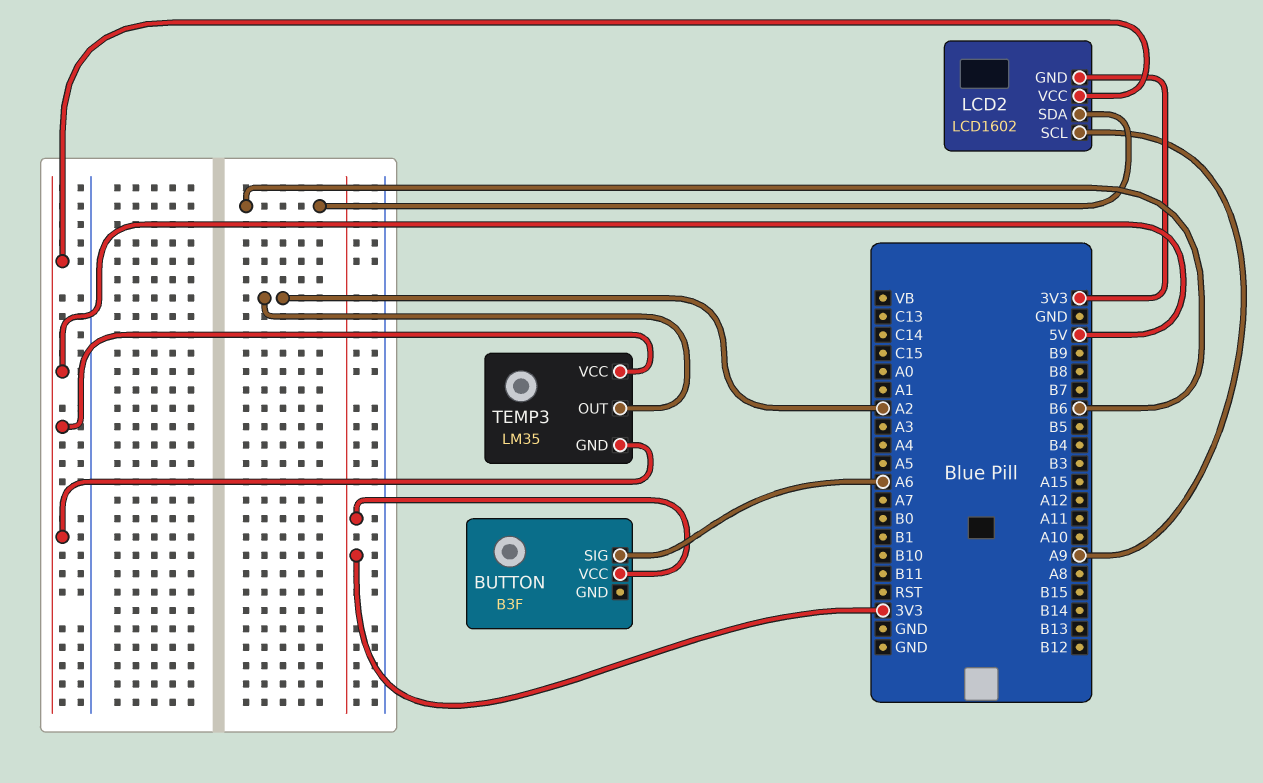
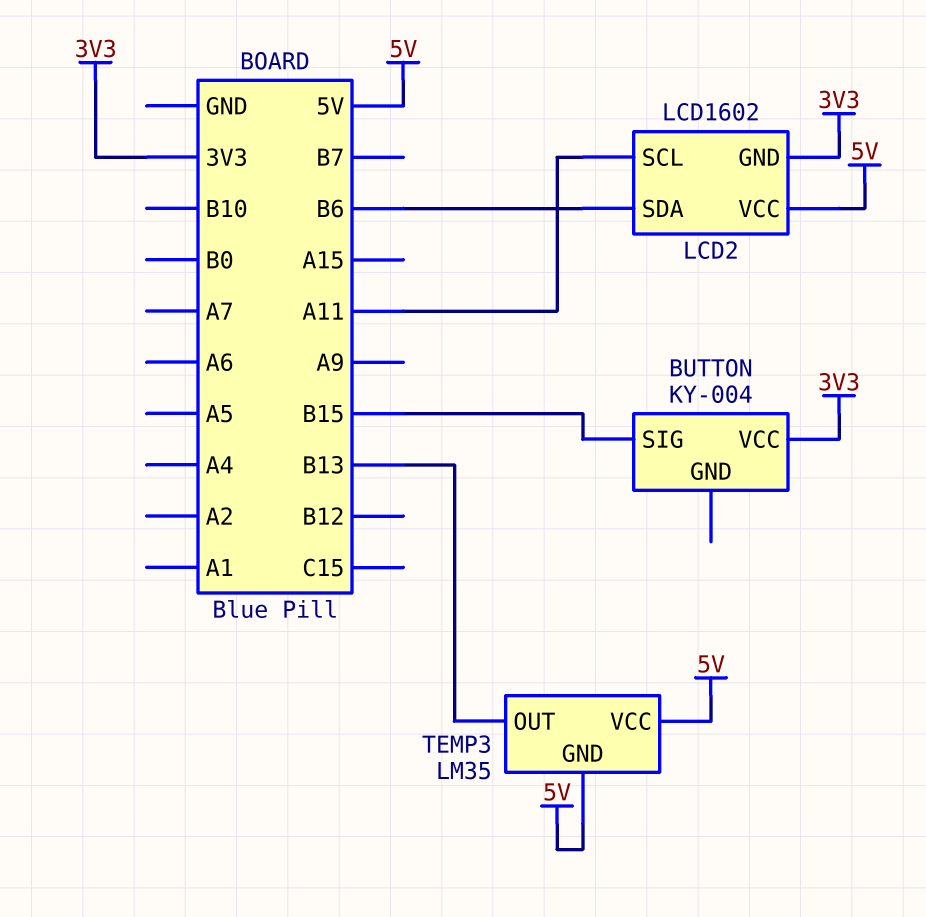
BUTTON: B3F -> KY-004
BUTTON pin SIG: A6 -> B15
LCD2 pin SCL: A9 -> A11
TEMP3 pin OUT: A2 -> B13

